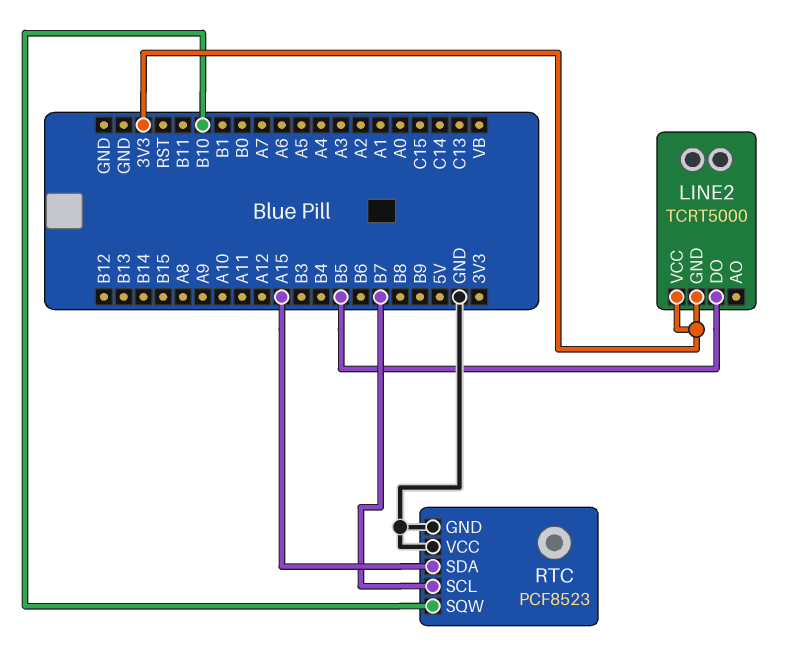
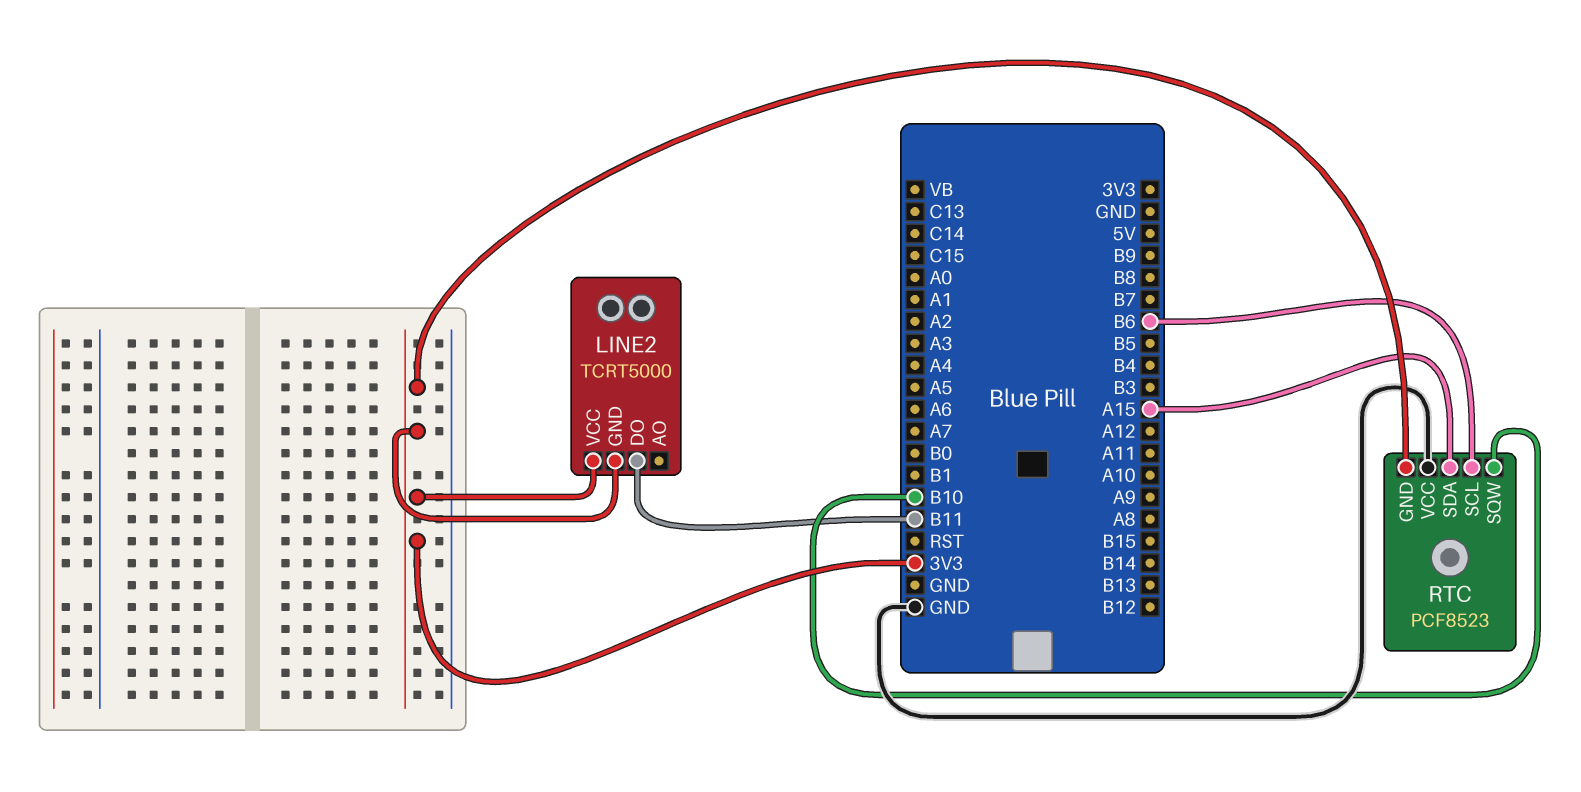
LINE2 pin DO: B5 -> B11
RTC pin GND: GND -> 3V3
RTC pin SCL: B7 -> B6

